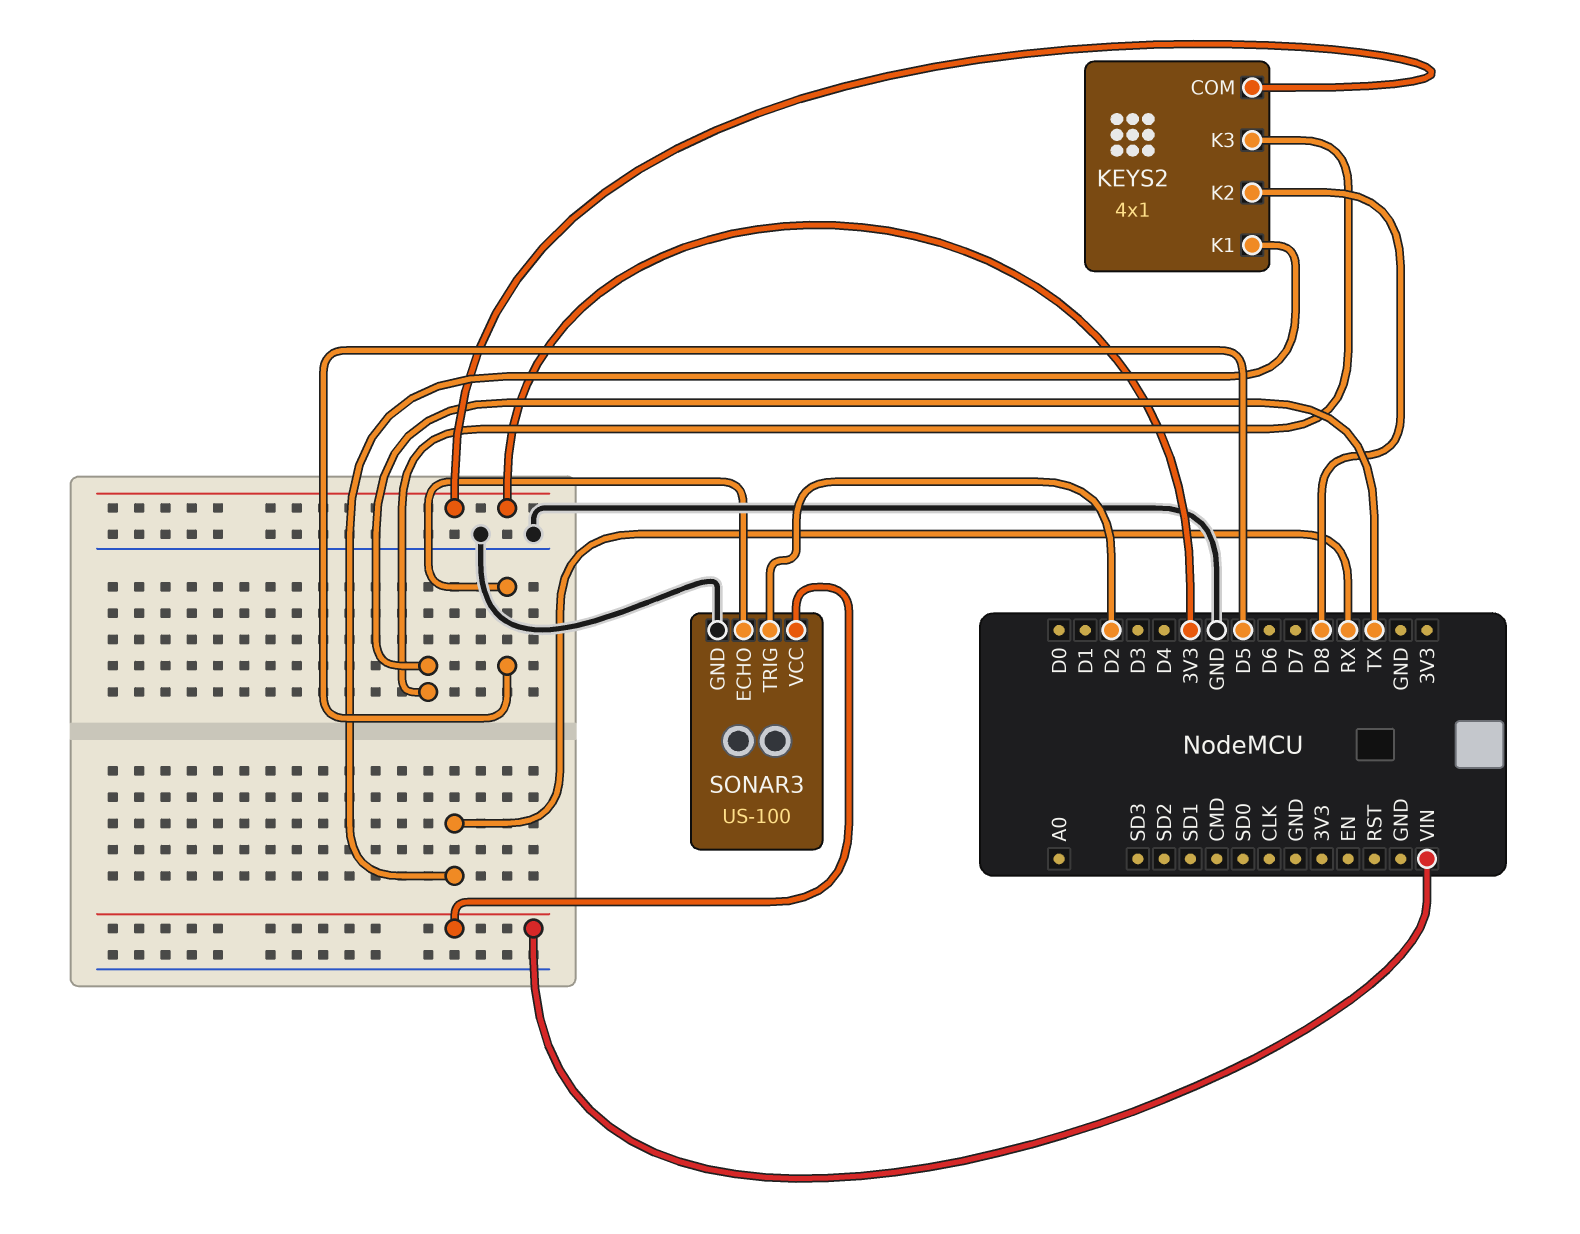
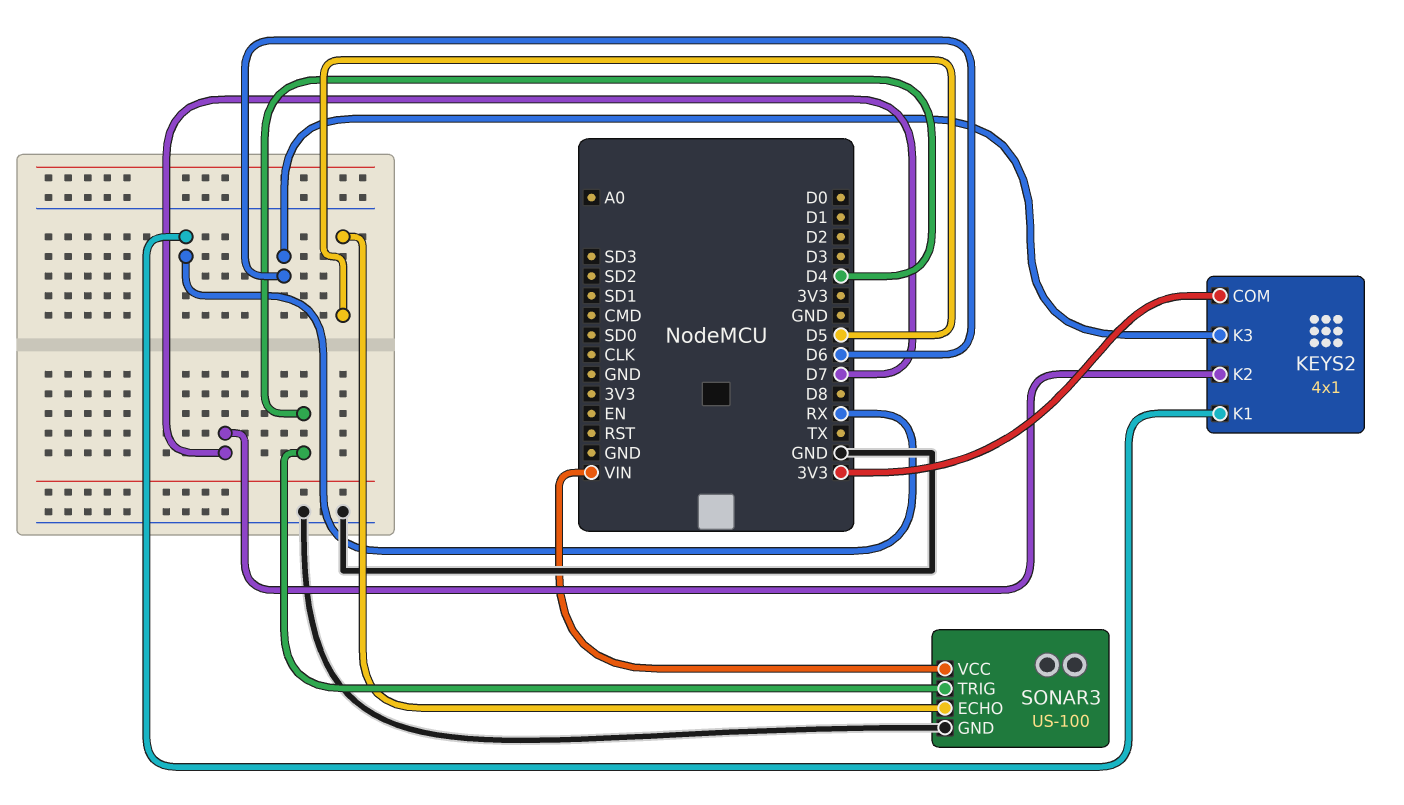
KEYS2 pin K2: D8 -> D7
KEYS2 pin K3: TX -> D6
SONAR3 pin TRIG: D2 -> D4

